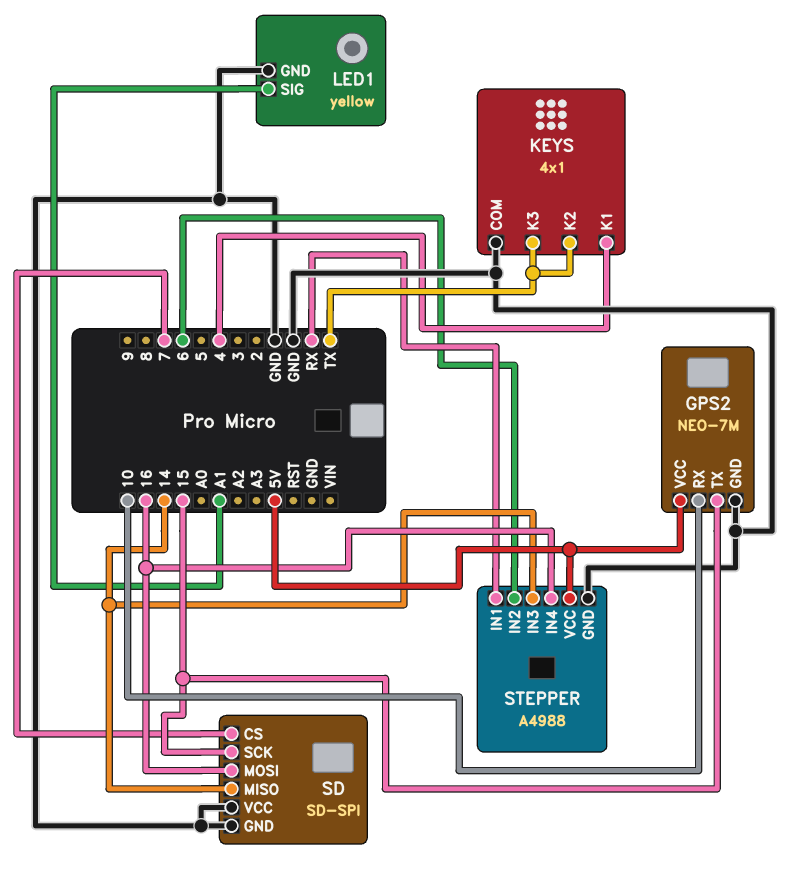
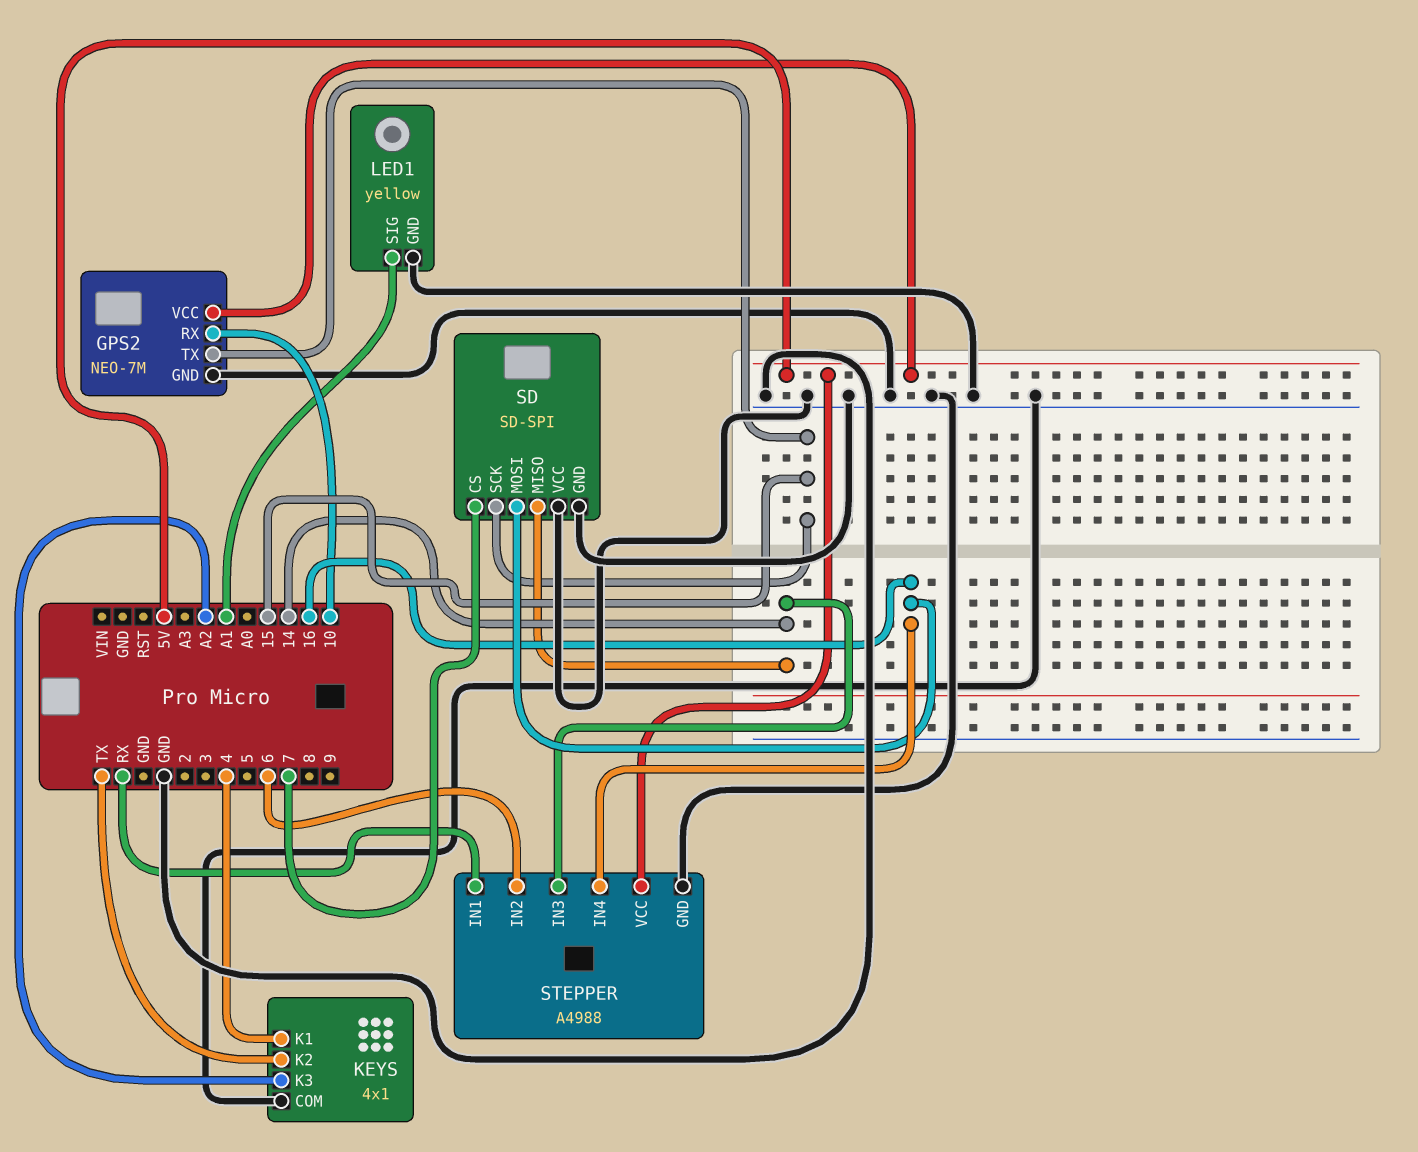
KEYS pin K3: TX -> A2

